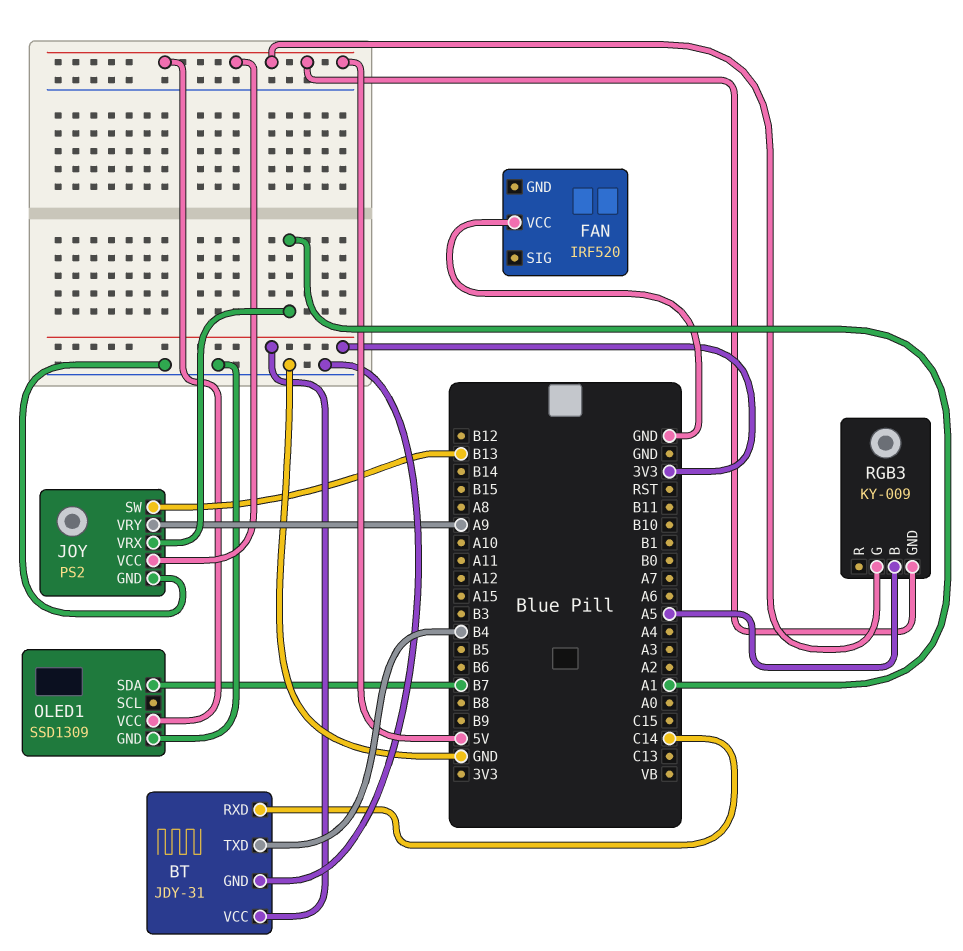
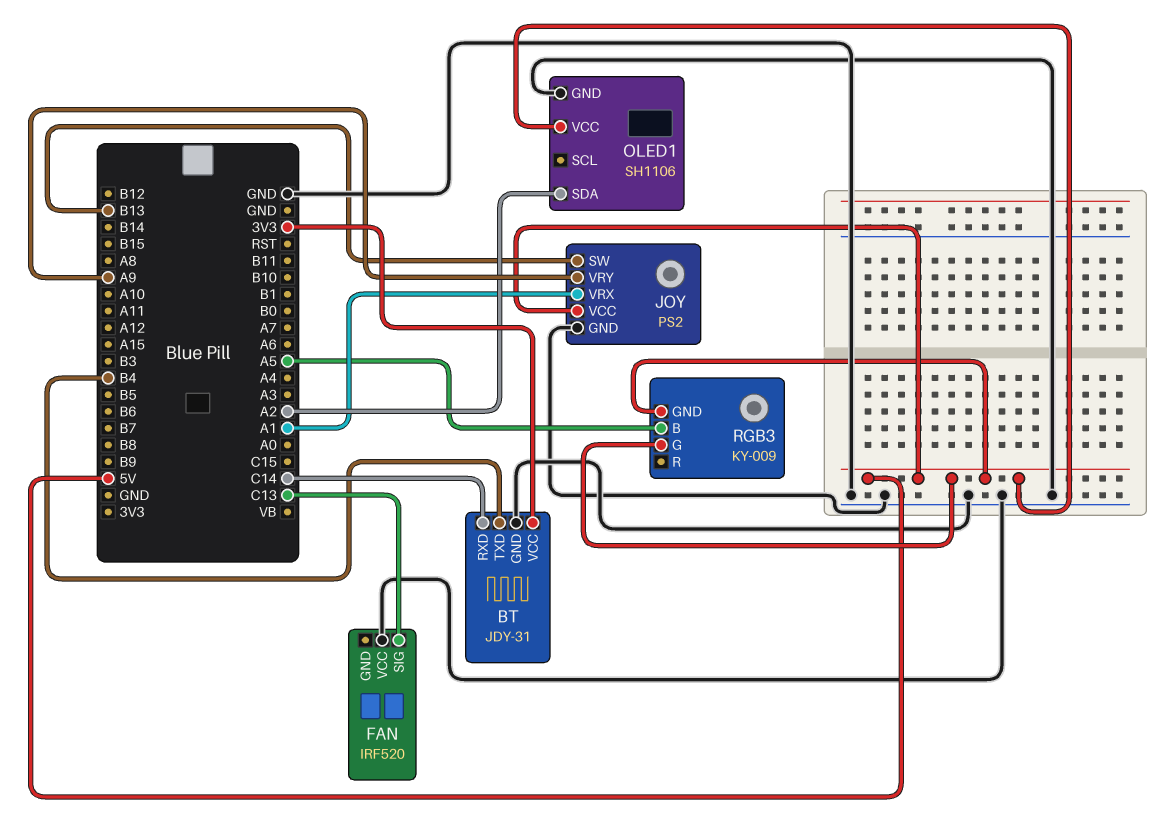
FAN pin SIG: none -> C13
OLED1: SSD1309 -> SH1106
OLED1 pin SDA: B7 -> A2

